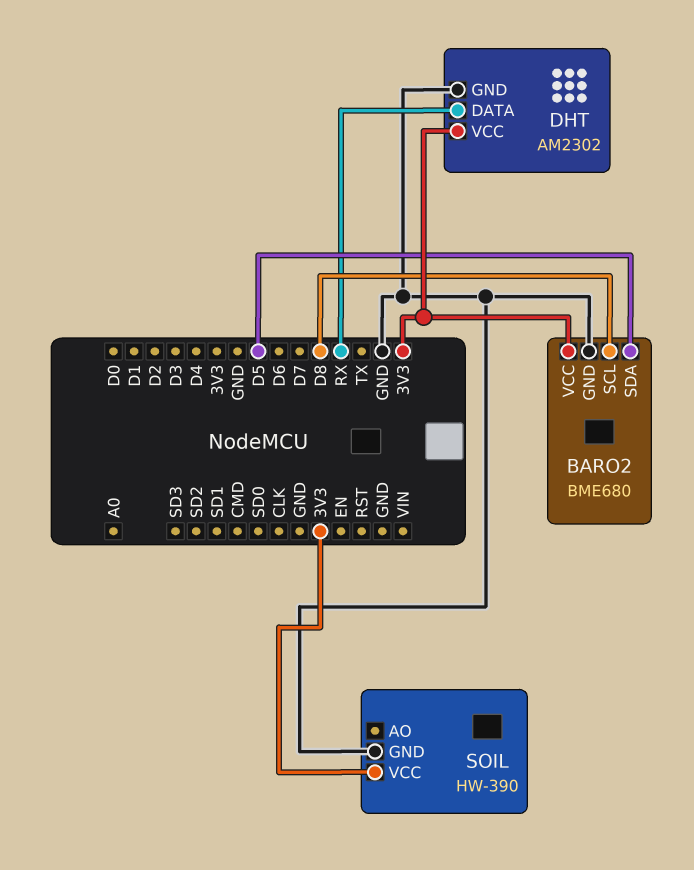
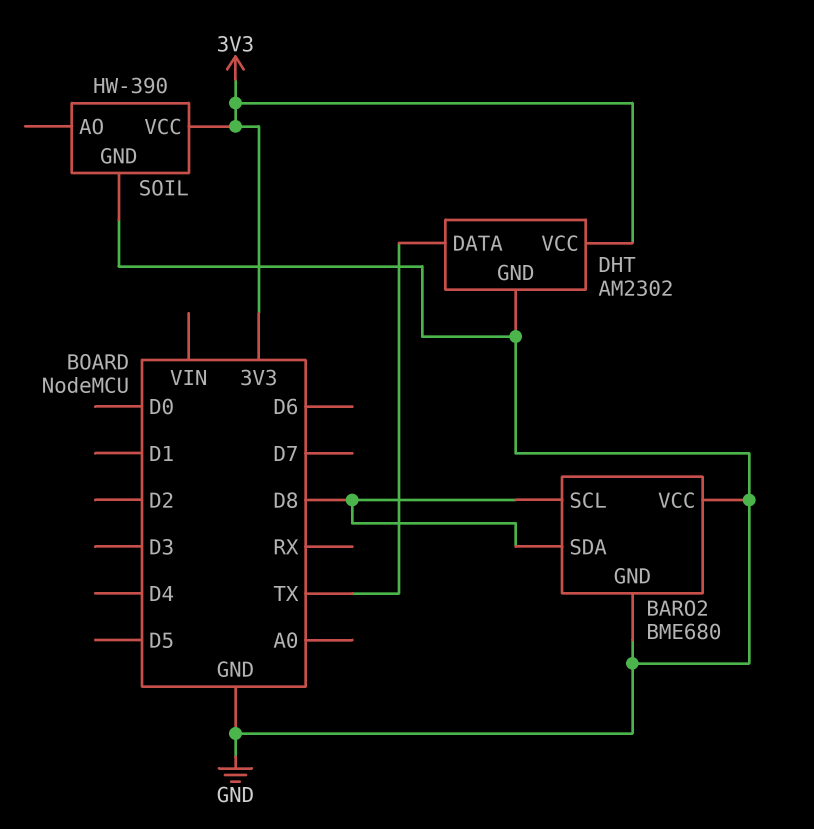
BARO2 pin SDA: D5 -> D8
BARO2 pin VCC: 3V3 -> GND
DHT pin DATA: RX -> TX

